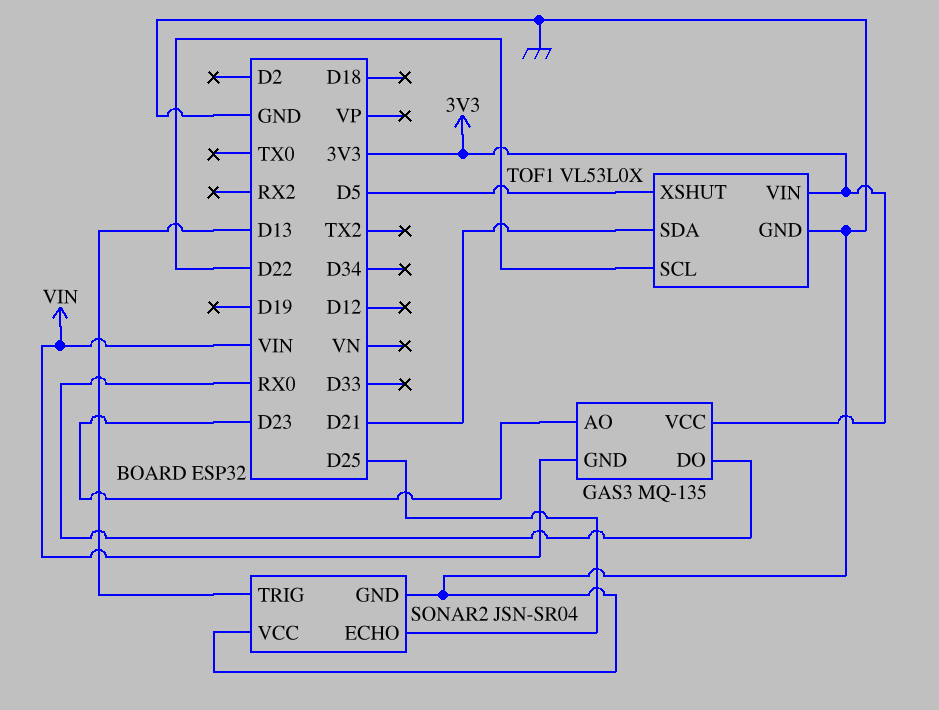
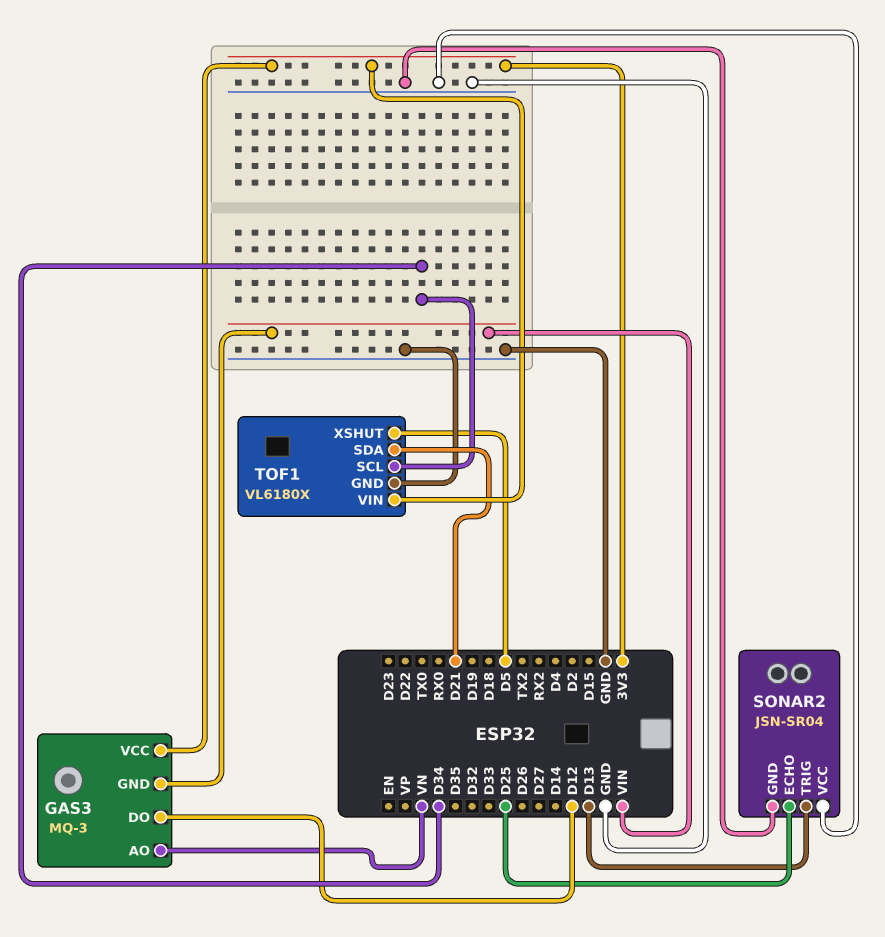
GAS3: MQ-135 -> MQ-3
GAS3 pin AO: D23 -> VN
GAS3 pin DO: RX0 -> D12
TOF1: VL53L0X -> VL6180X
TOF1 pin SCL: D22 -> D34

